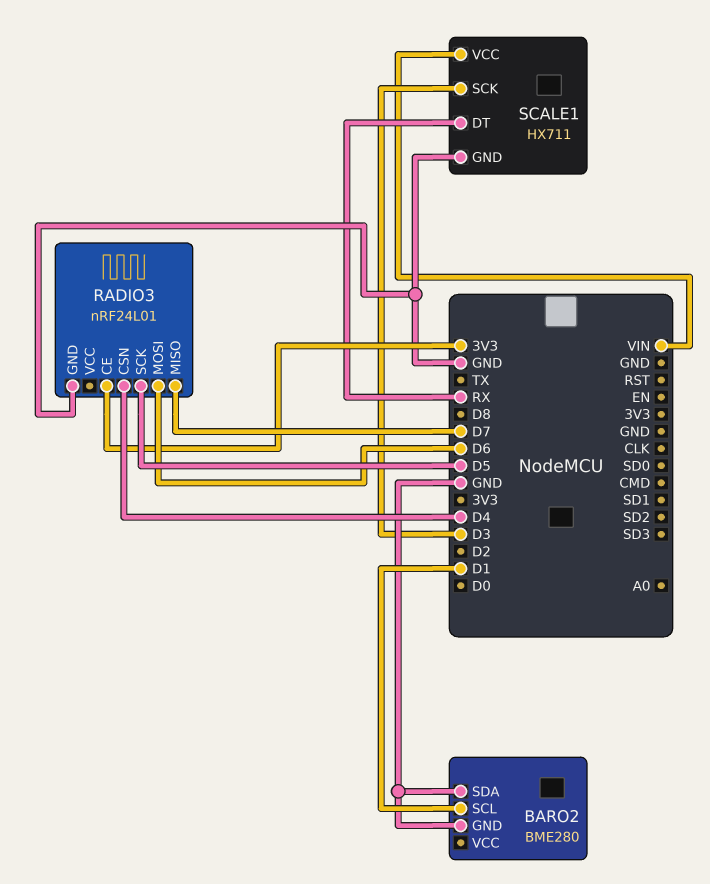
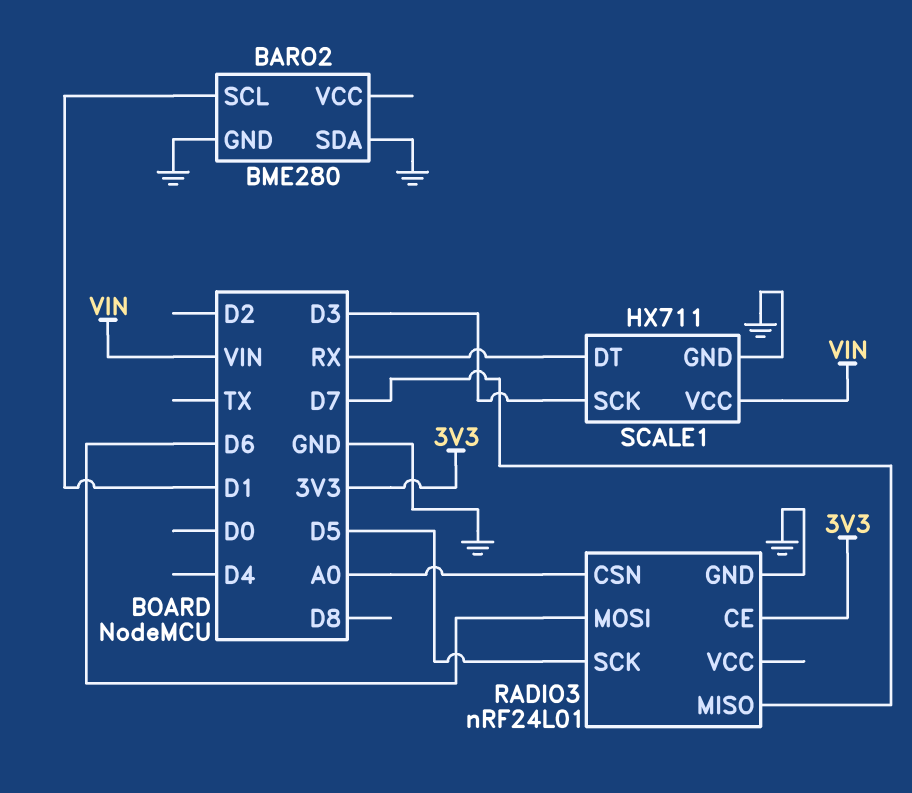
RADIO3 pin CSN: D4 -> A0

